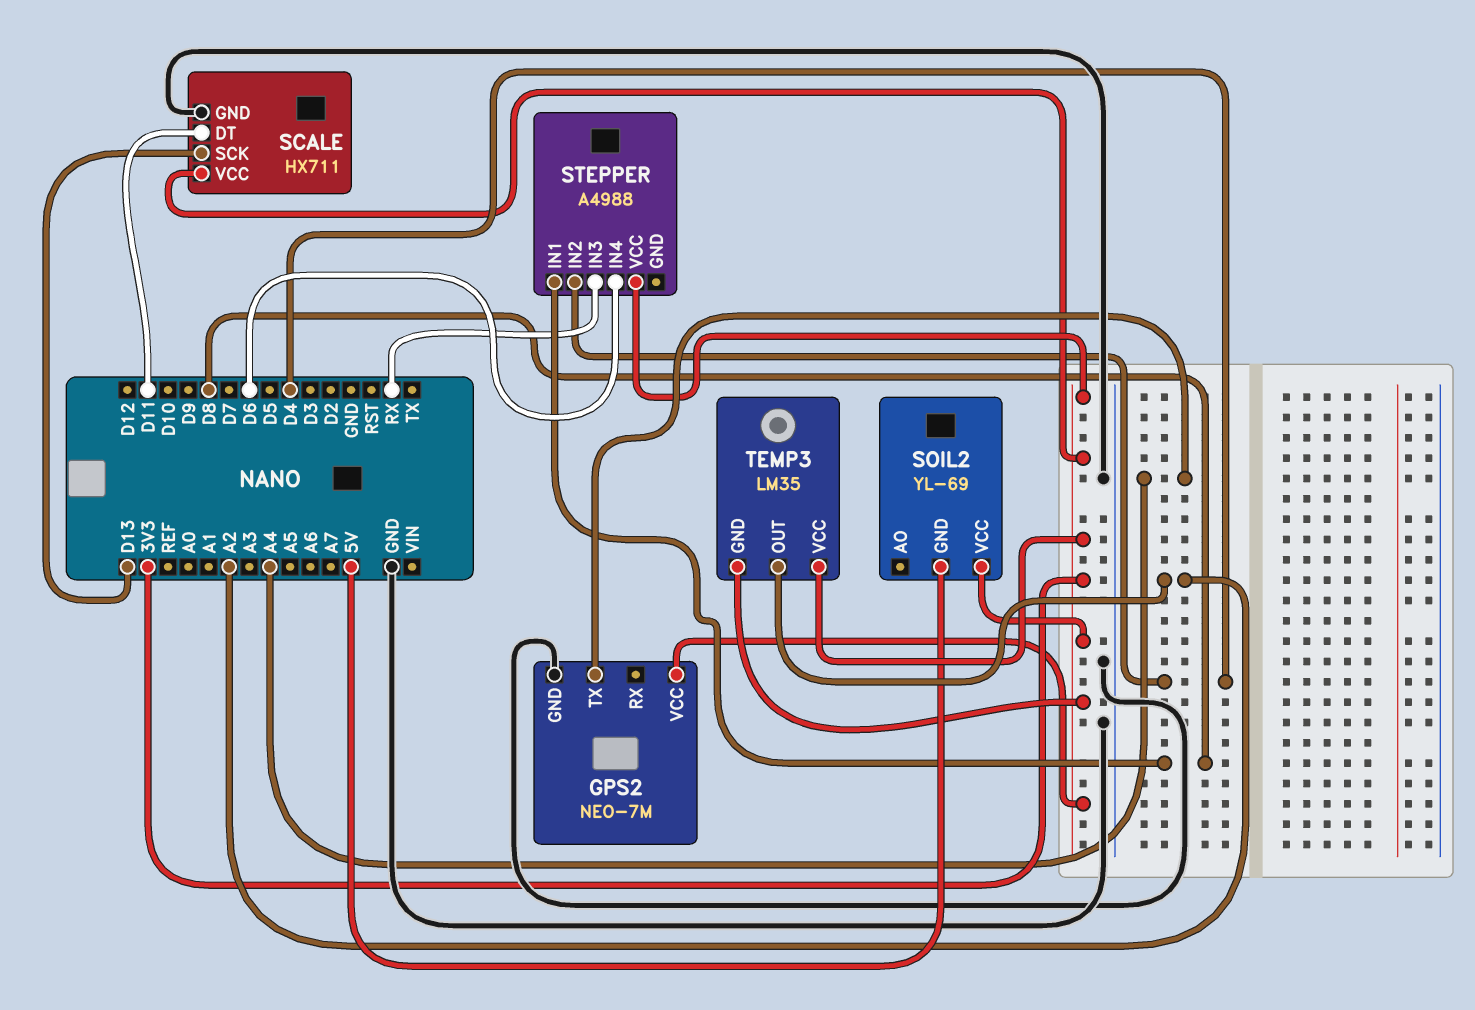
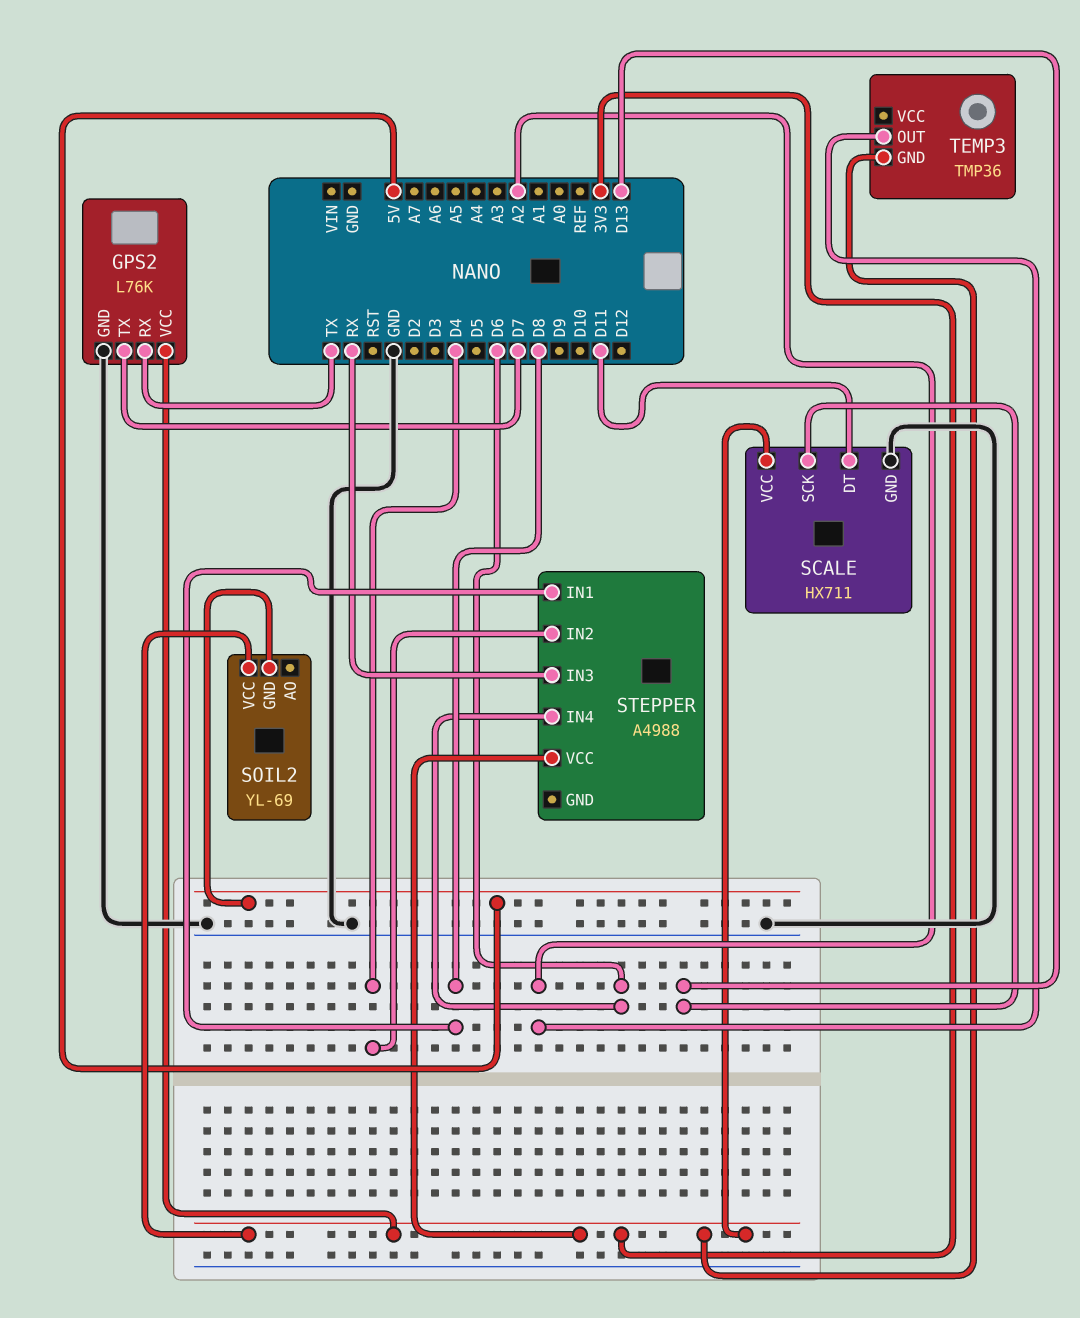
GPS2: NEO-7M -> L76K
GPS2 pin RX: none -> TX
GPS2 pin TX: A4 -> D7
TEMP3: LM35 -> TMP36
TEMP3 pin VCC: 3V3 -> none

